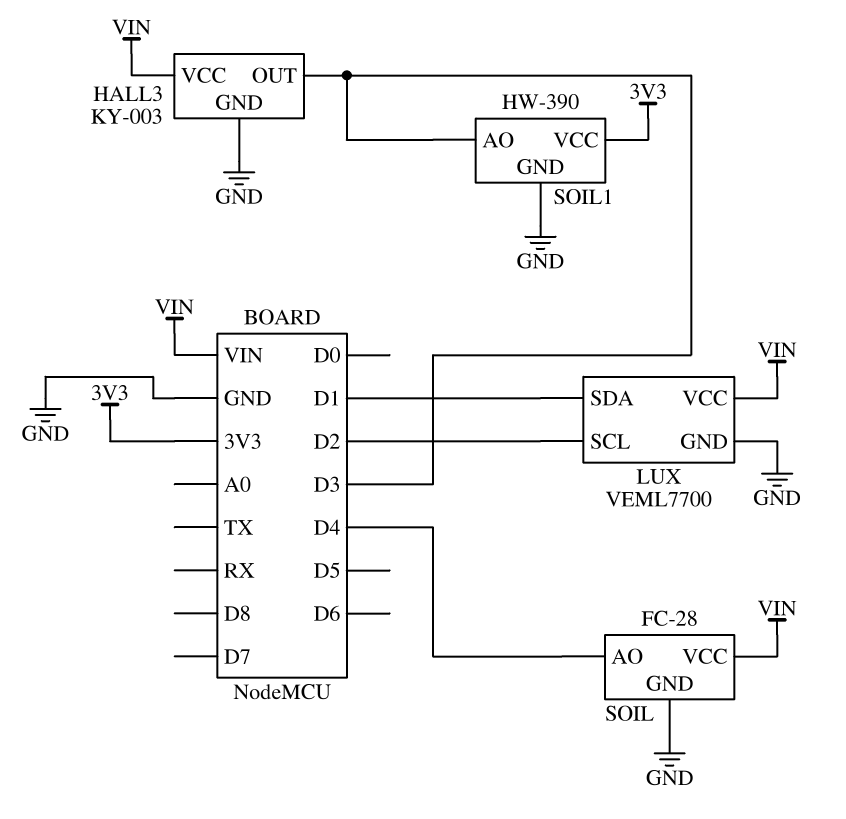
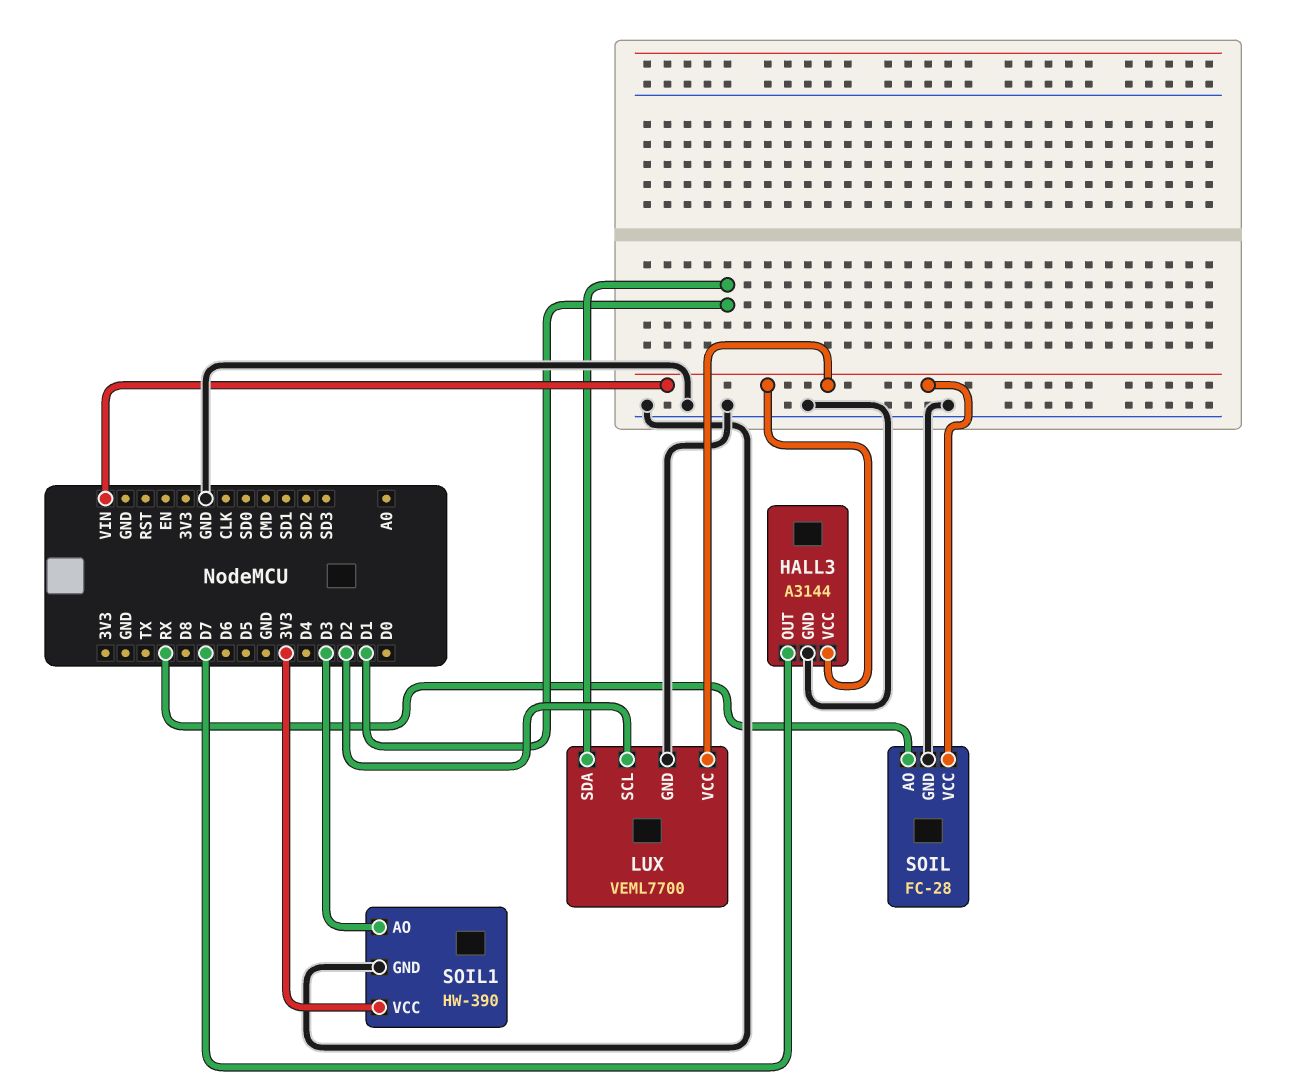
HALL3: KY-003 -> A3144
HALL3 pin OUT: D3 -> D7
SOIL pin AO: D4 -> RX

